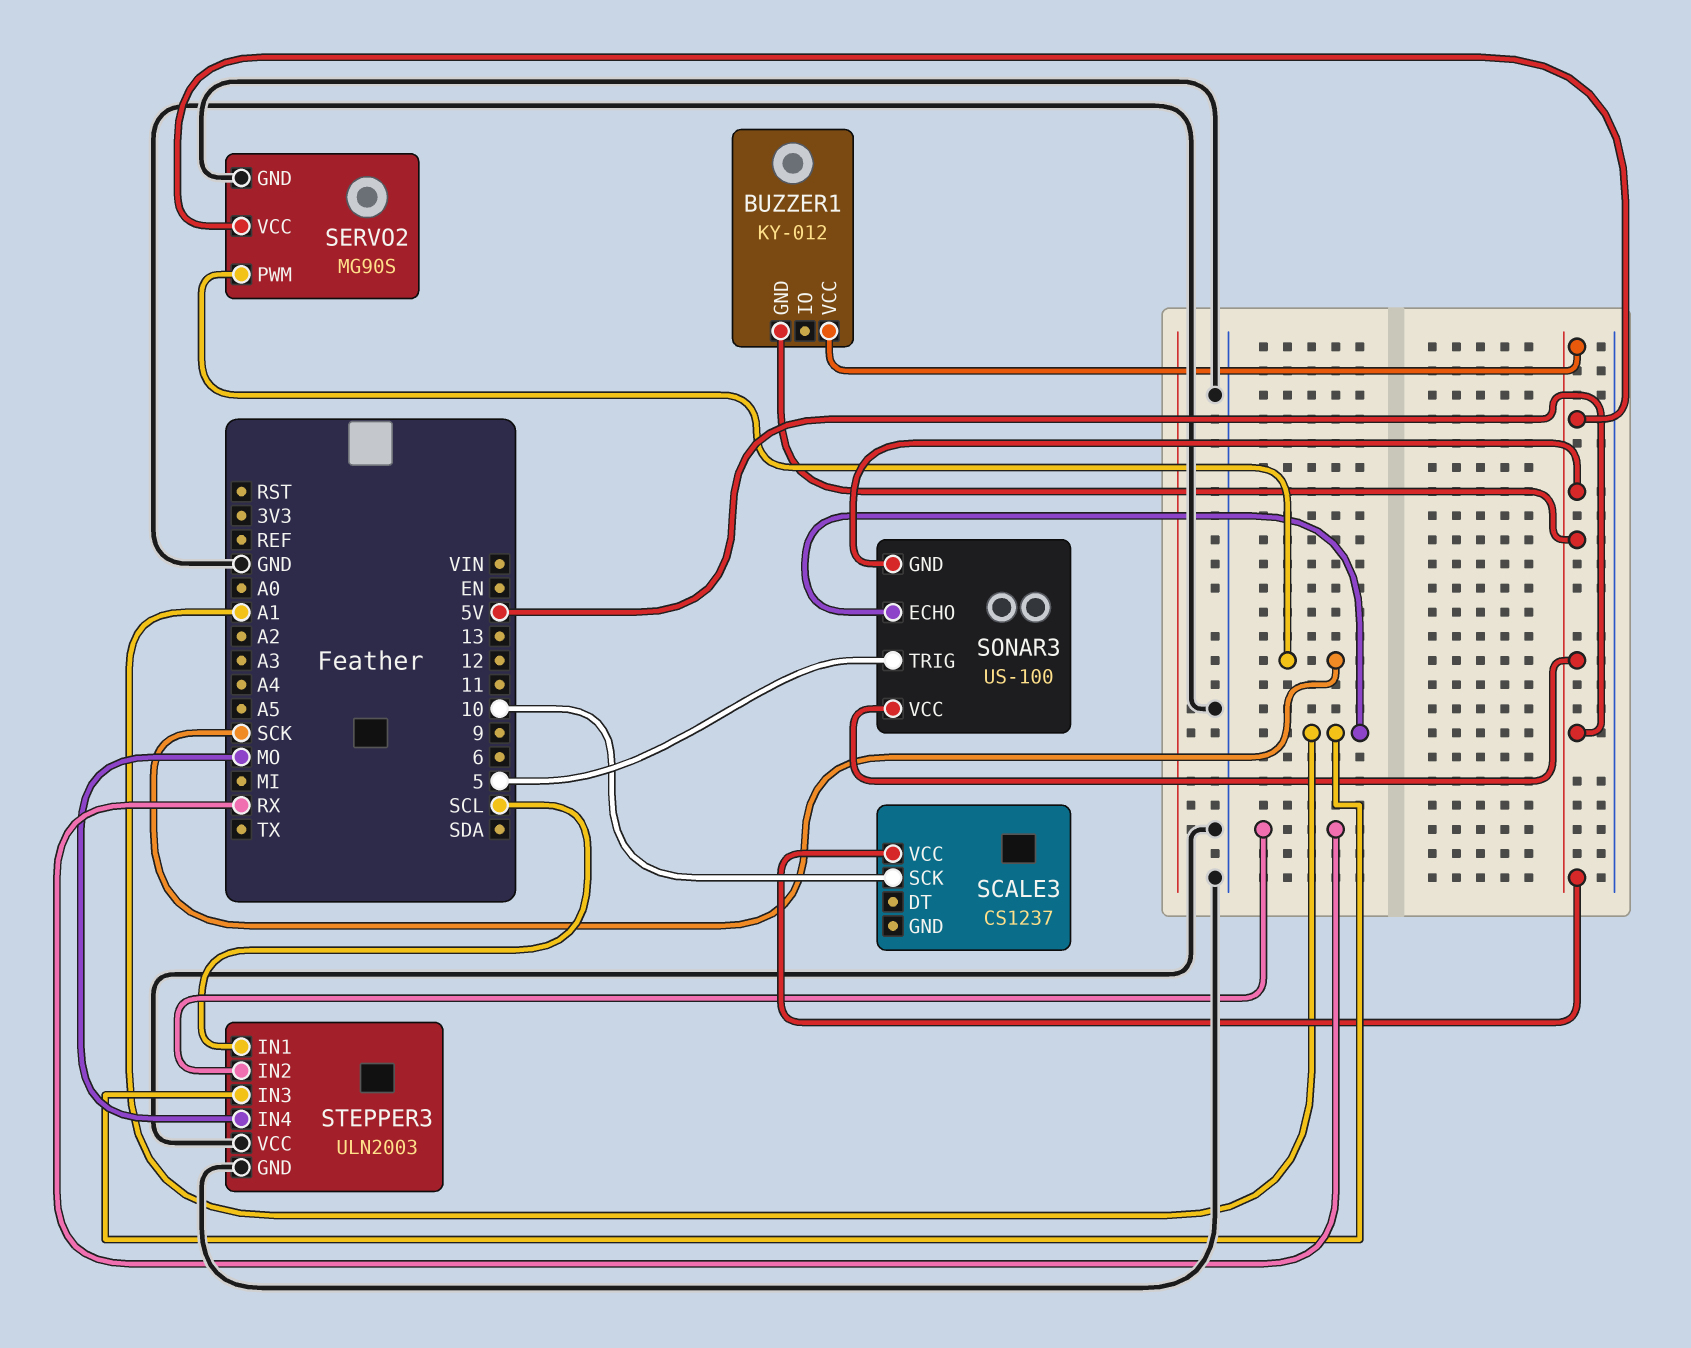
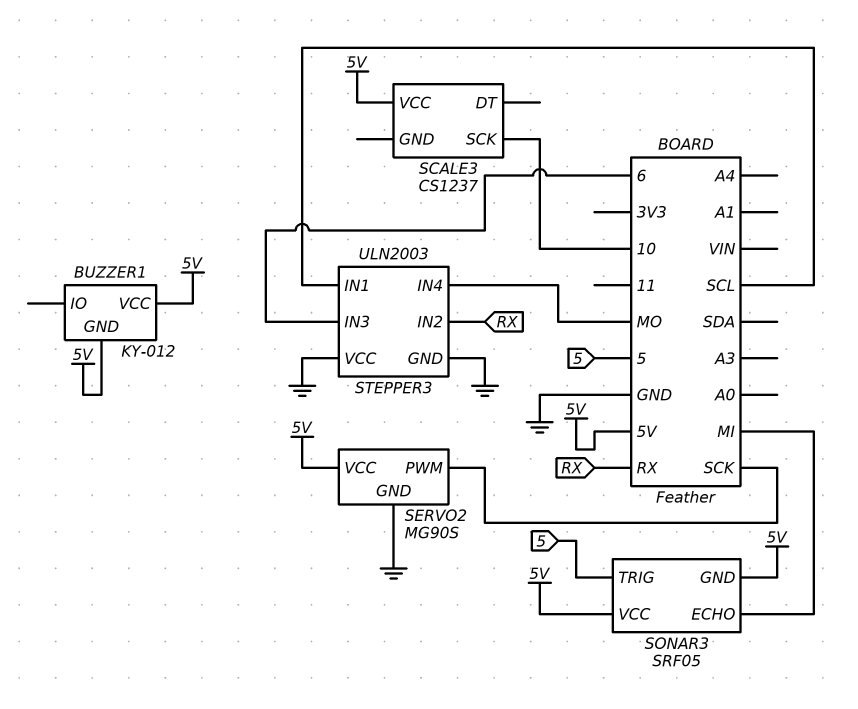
SONAR3: US-100 -> SRF05
SONAR3 pin ECHO: A1 -> MI
STEPPER3 pin IN3: A1 -> 6

